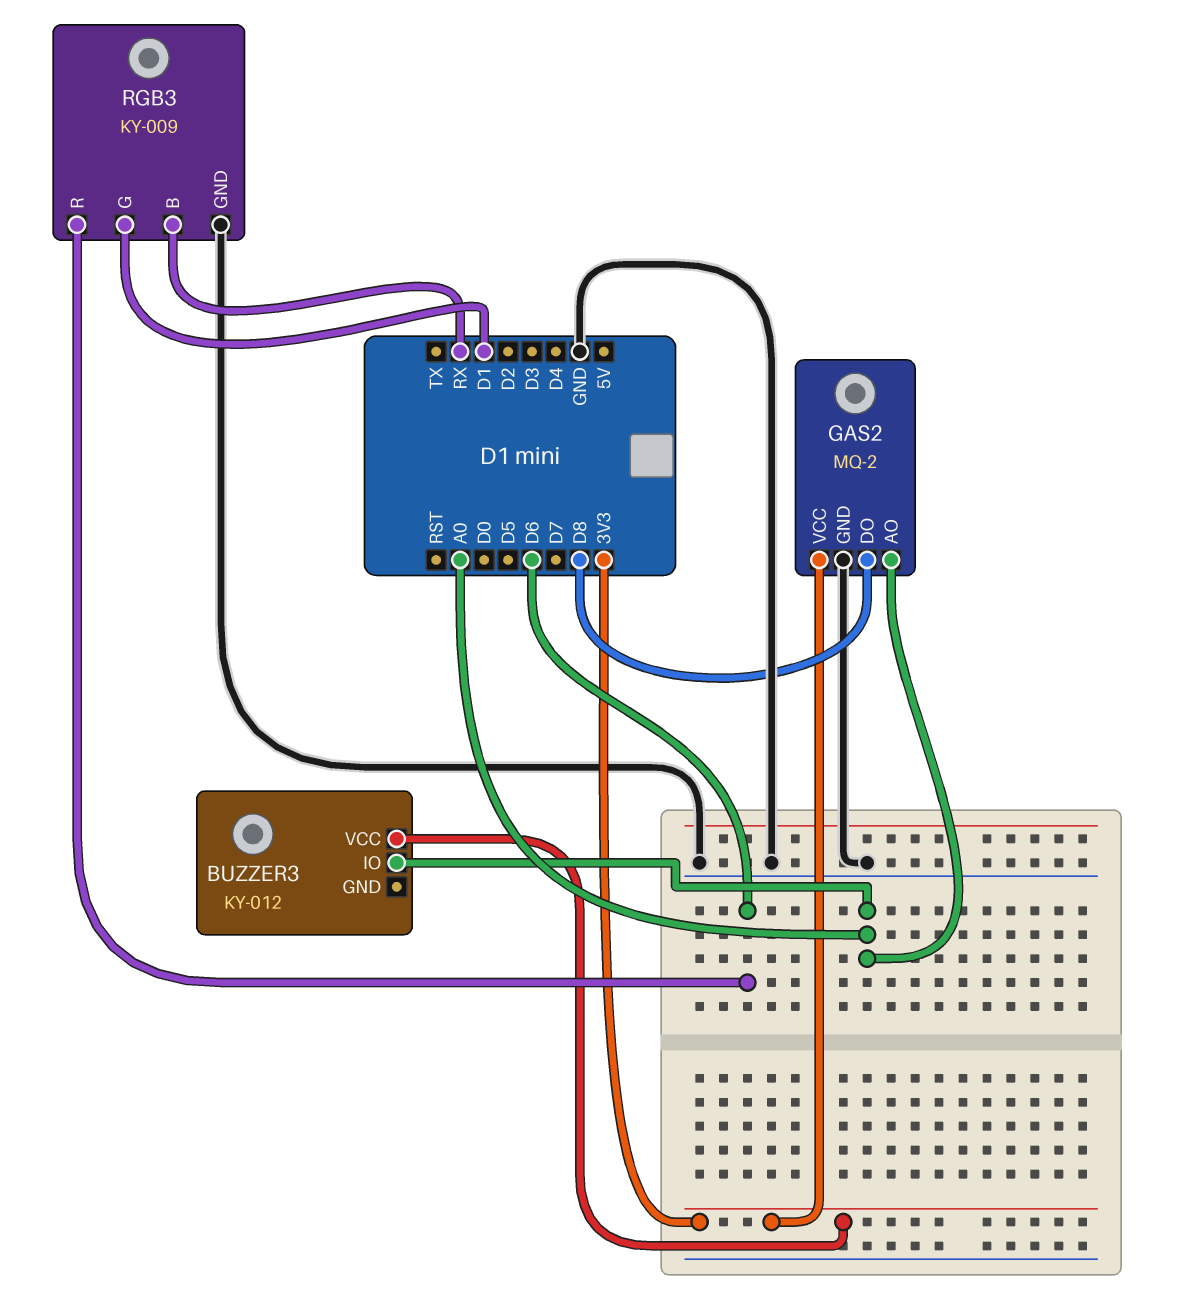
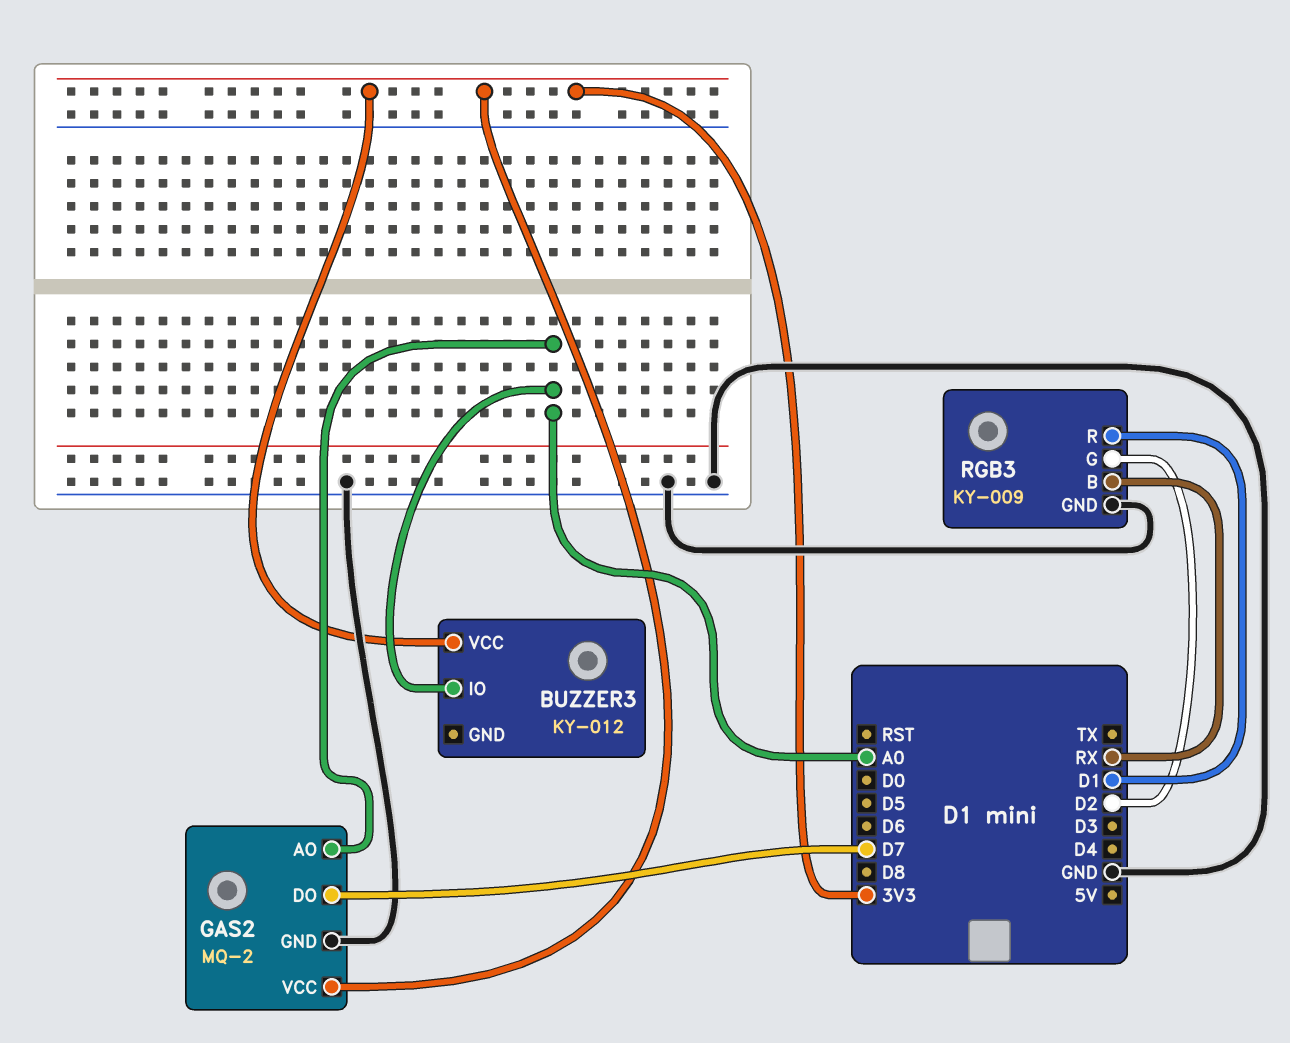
GAS2 pin DO: D8 -> D7
RGB3 pin G: D1 -> D2
RGB3 pin R: D6 -> D1

